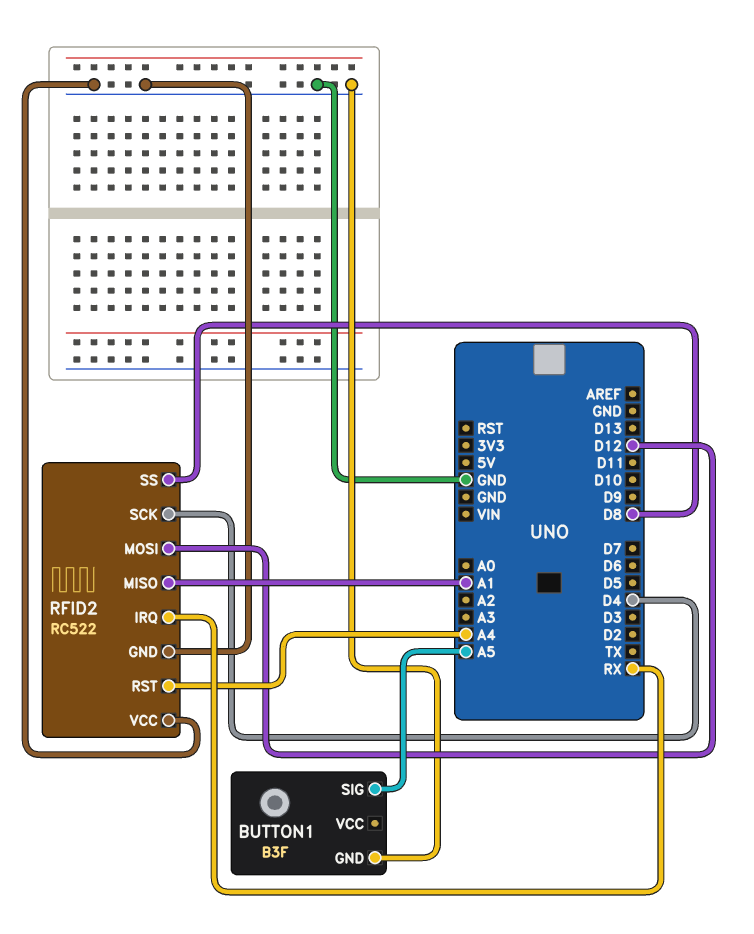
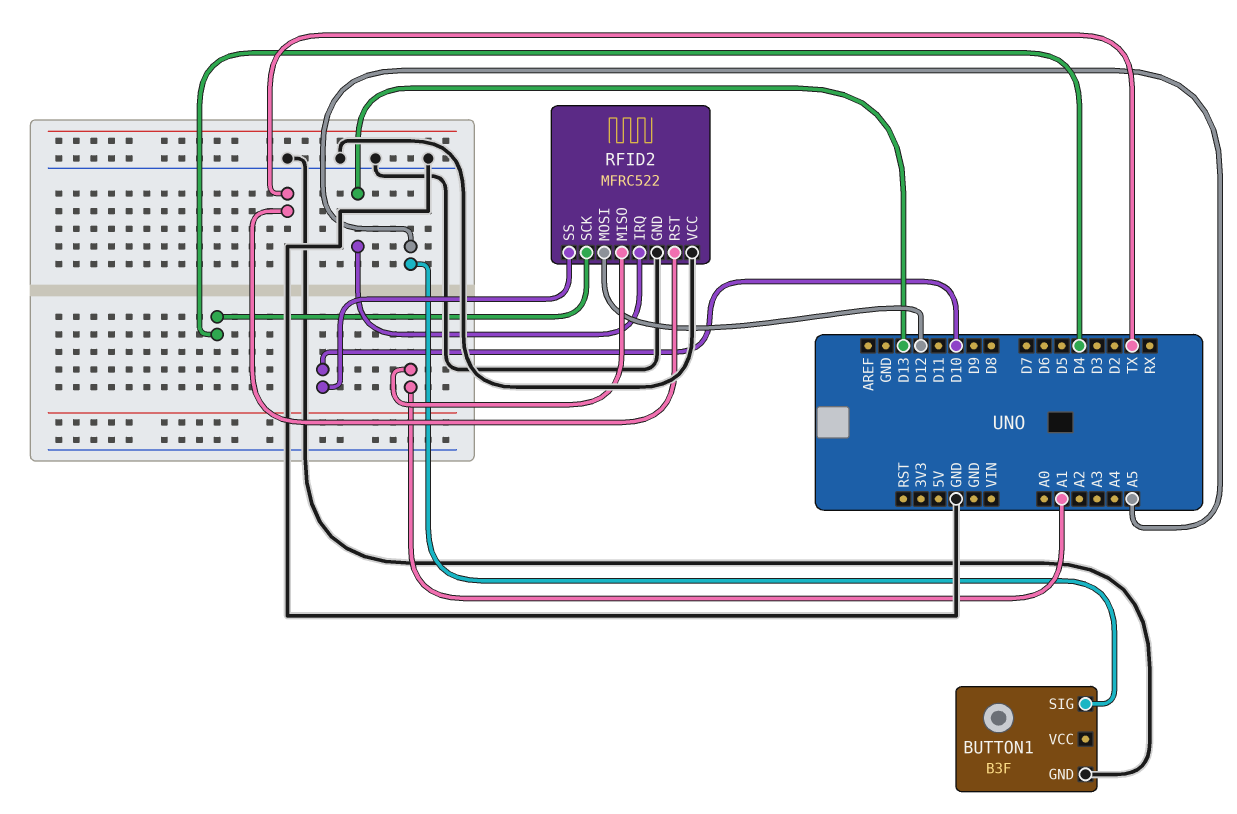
RFID2: RC522 -> MFRC522
RFID2 pin IRQ: RX -> D13
RFID2 pin RST: A4 -> TX
RFID2 pin SS: D8 -> D10

